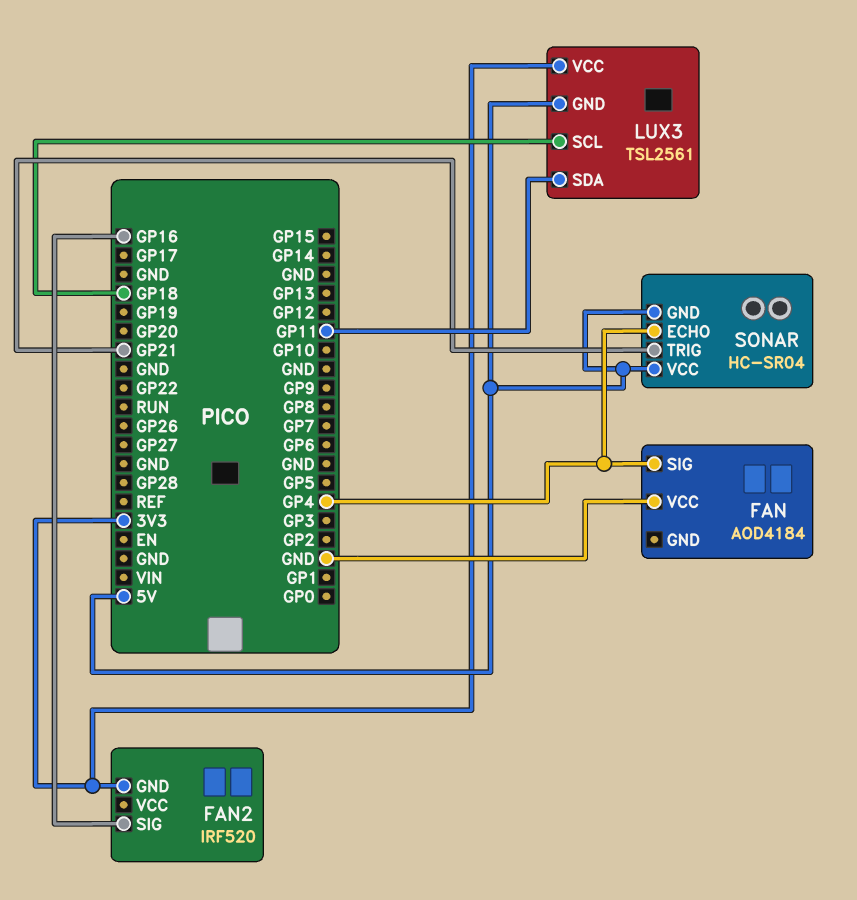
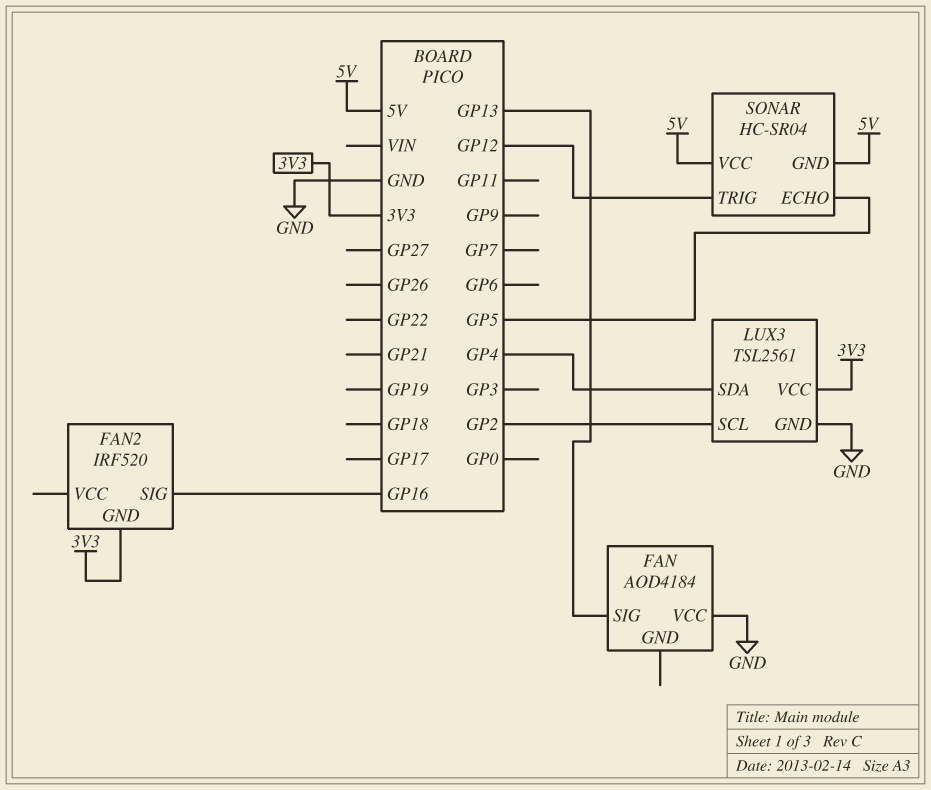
FAN pin SIG: GP4 -> GP13
LUX3 pin GND: 5V -> GND
LUX3 pin SCL: GP18 -> GP2
LUX3 pin SDA: GP11 -> GP4
SONAR pin ECHO: GP4 -> GP5
SONAR pin TRIG: GP21 -> GP12

